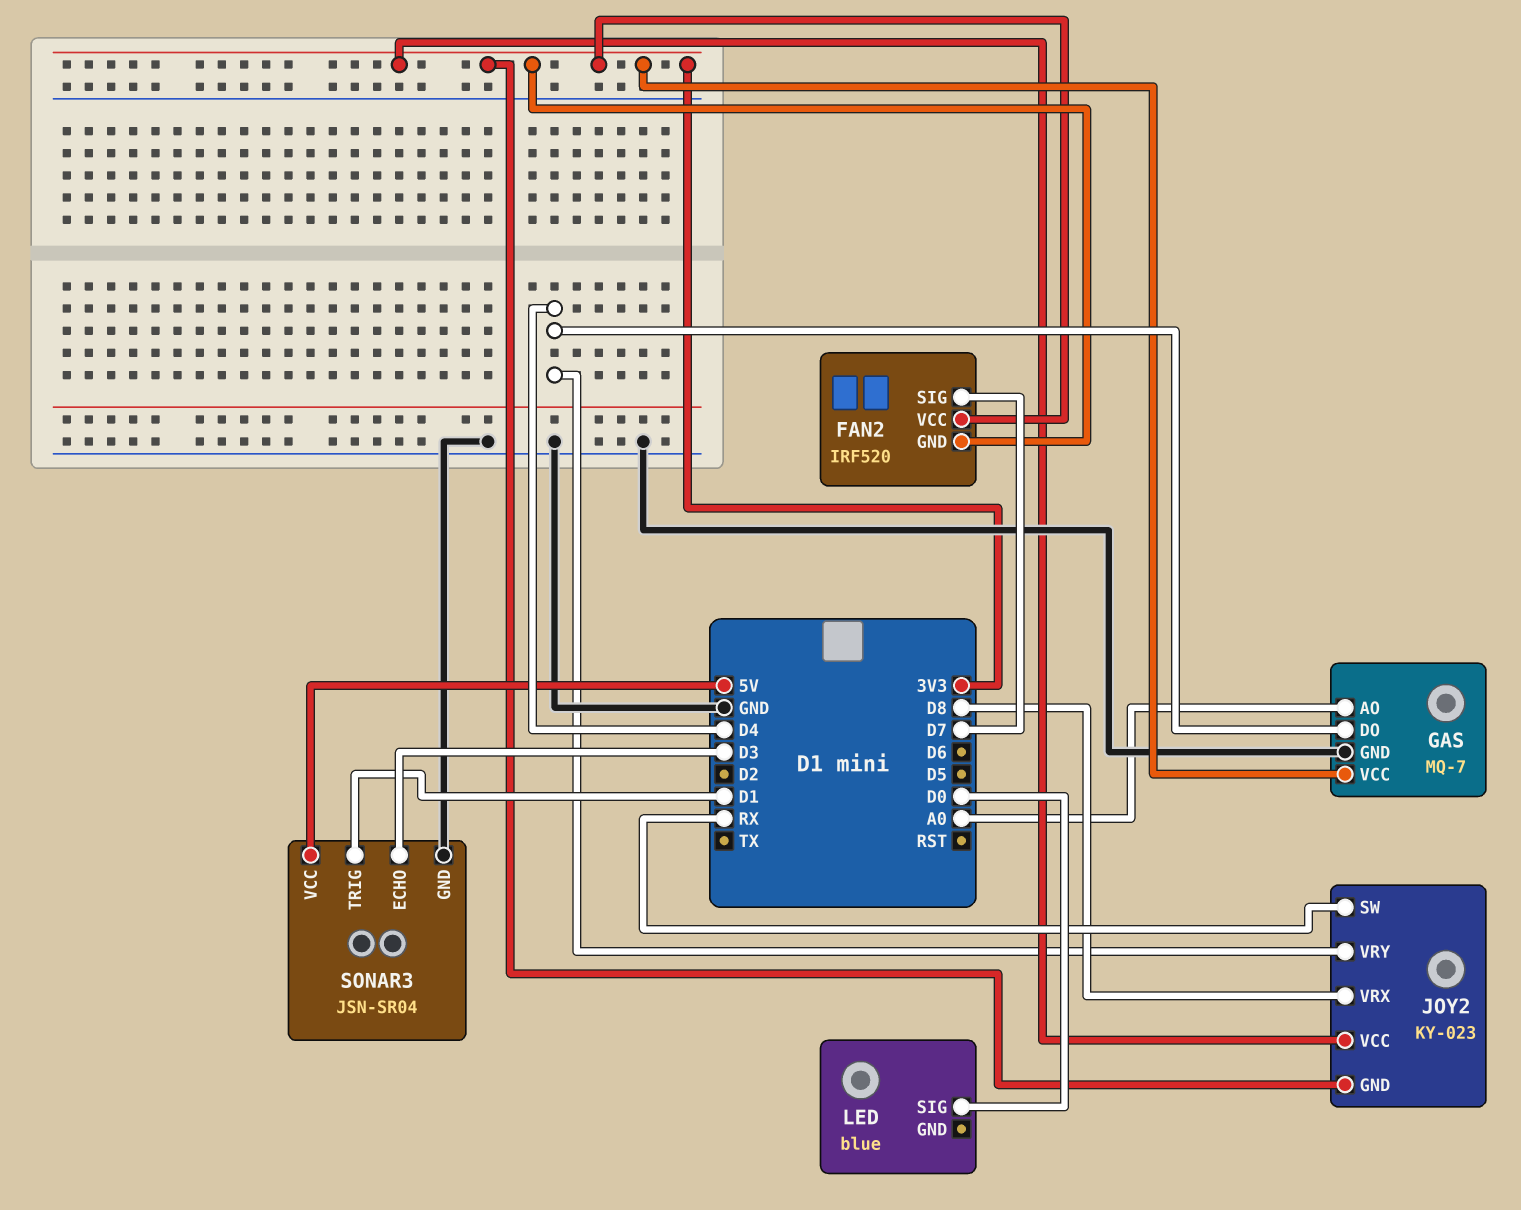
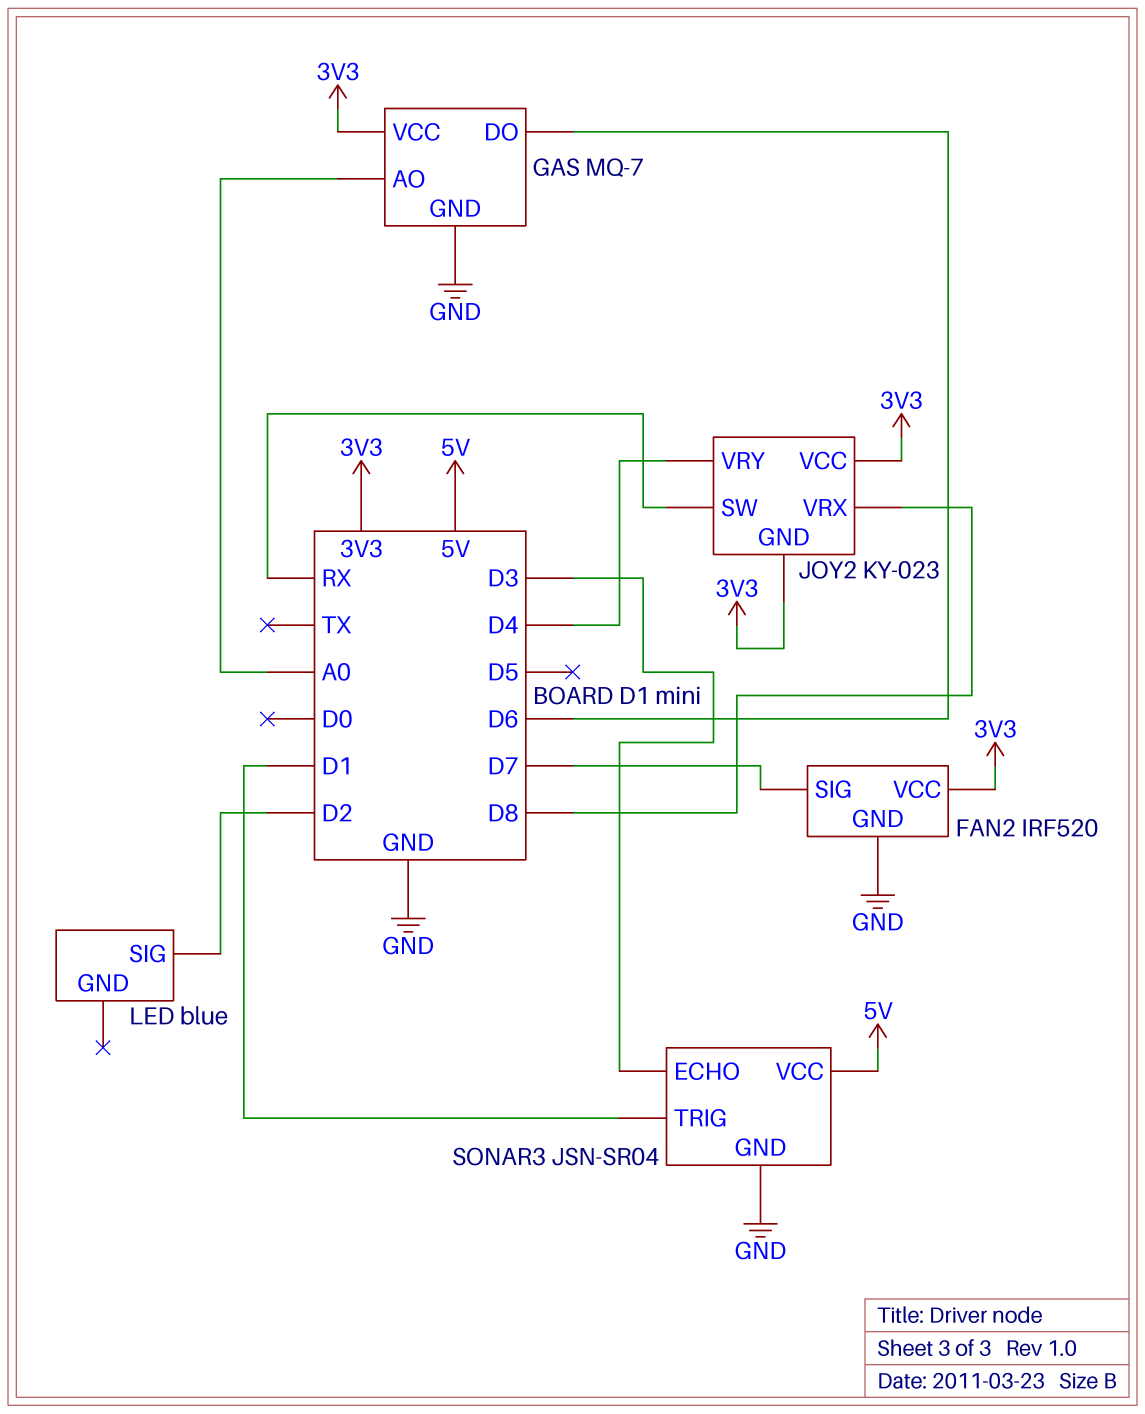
FAN2 pin GND: 3V3 -> GND
GAS pin DO: D4 -> D6
LED pin SIG: D0 -> D2

